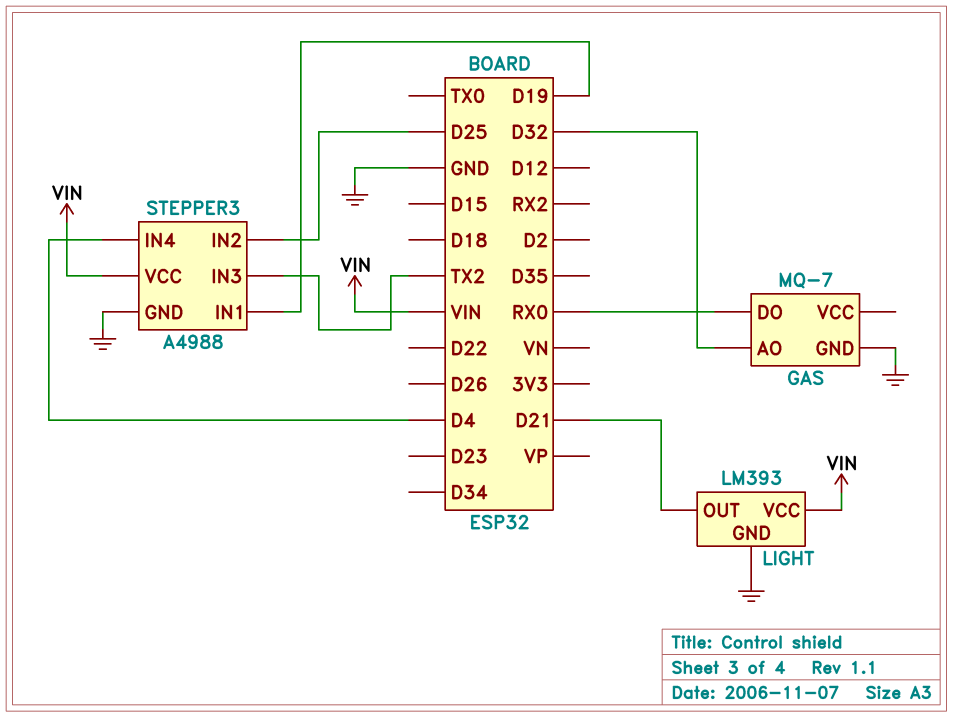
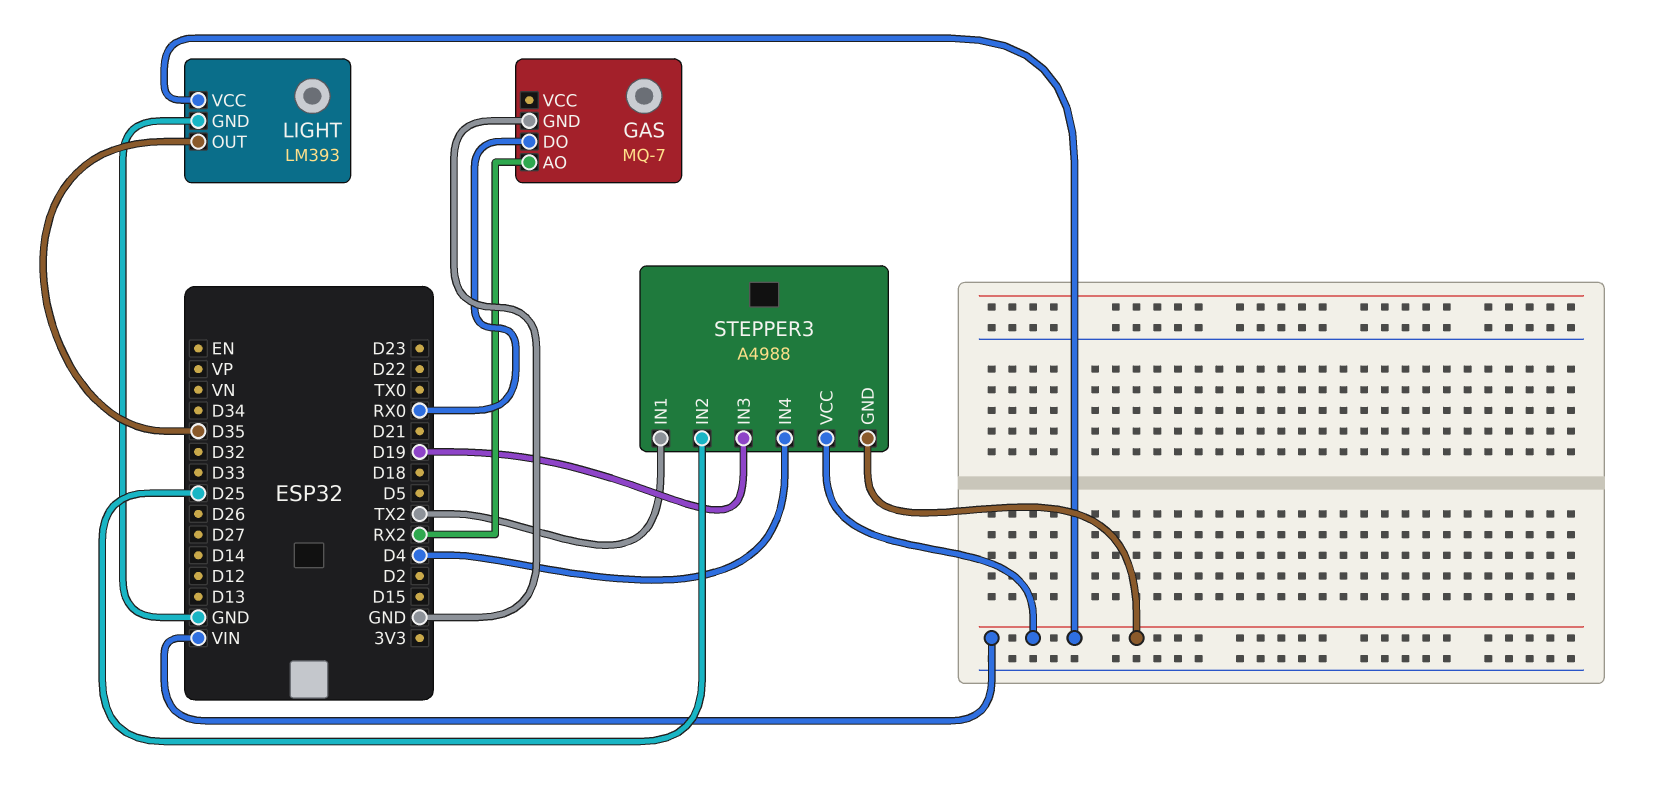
GAS pin AO: D32 -> RX2
LIGHT pin OUT: D21 -> D35
STEPPER3 pin GND: GND -> VIN
STEPPER3 pin IN1: D19 -> TX2
STEPPER3 pin IN3: TX2 -> D19

